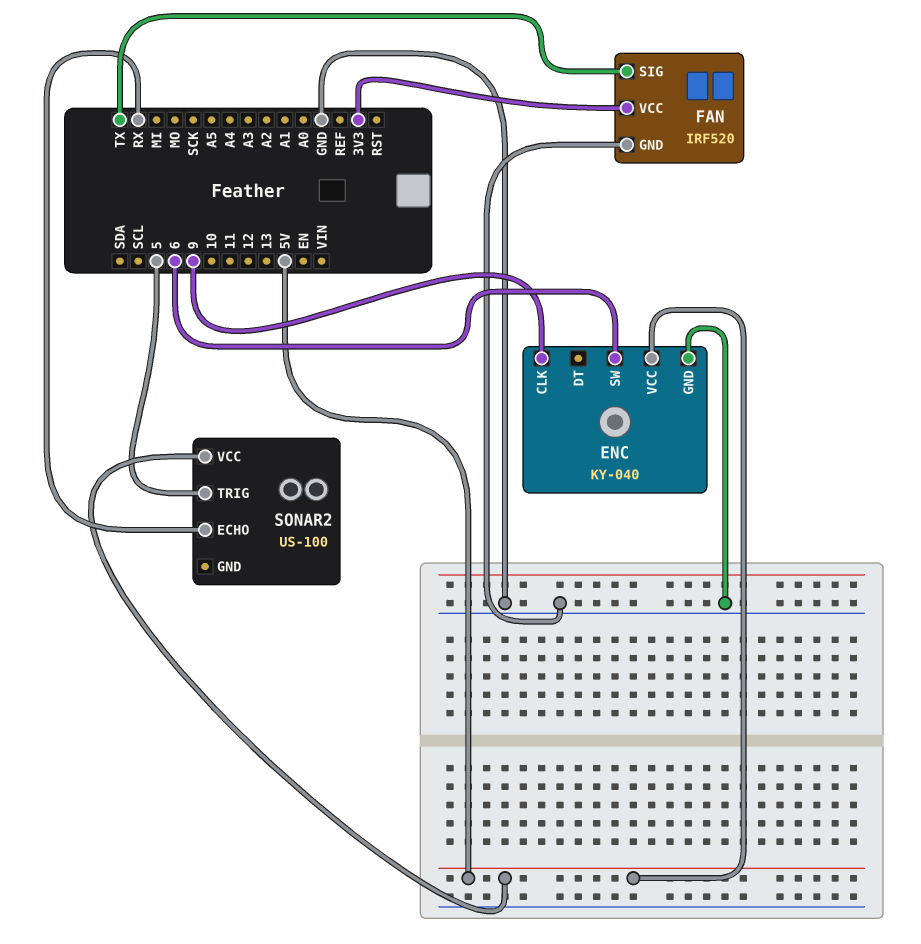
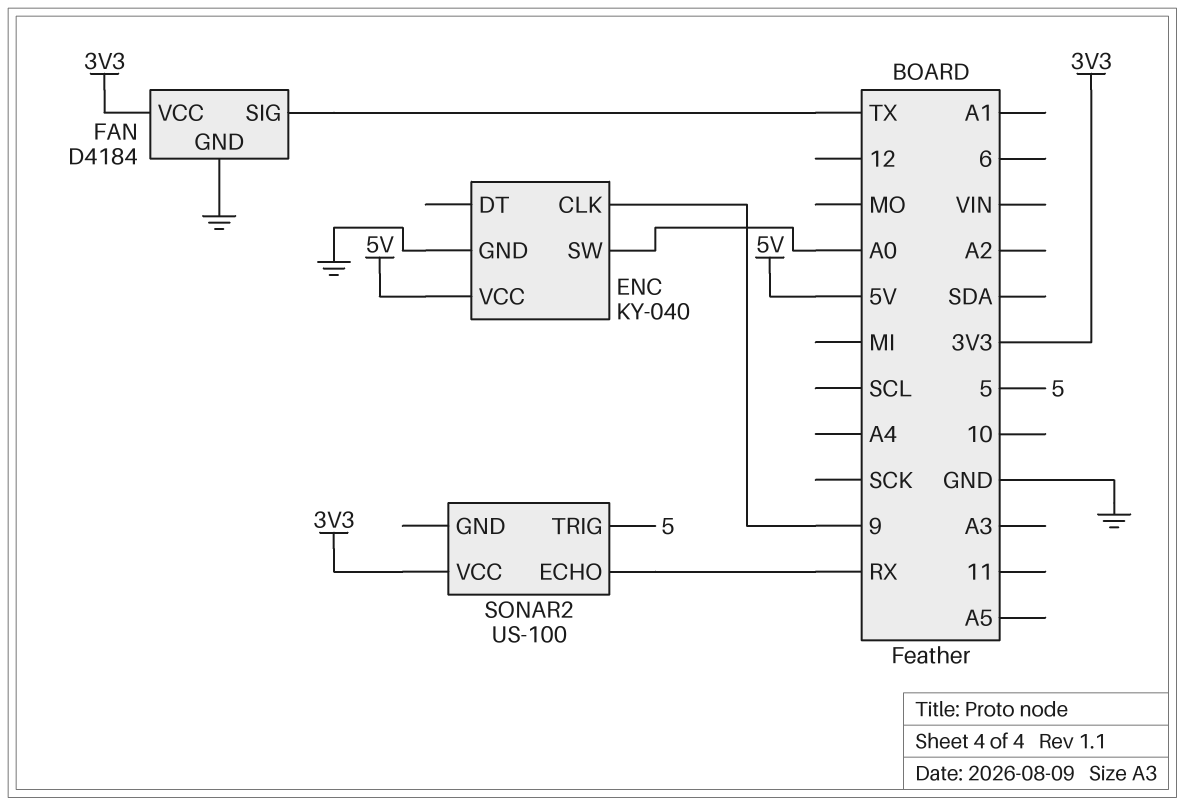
ENC pin SW: 6 -> A0
FAN: IRF520 -> D4184
SONAR2 pin VCC: 5V -> 3V3

